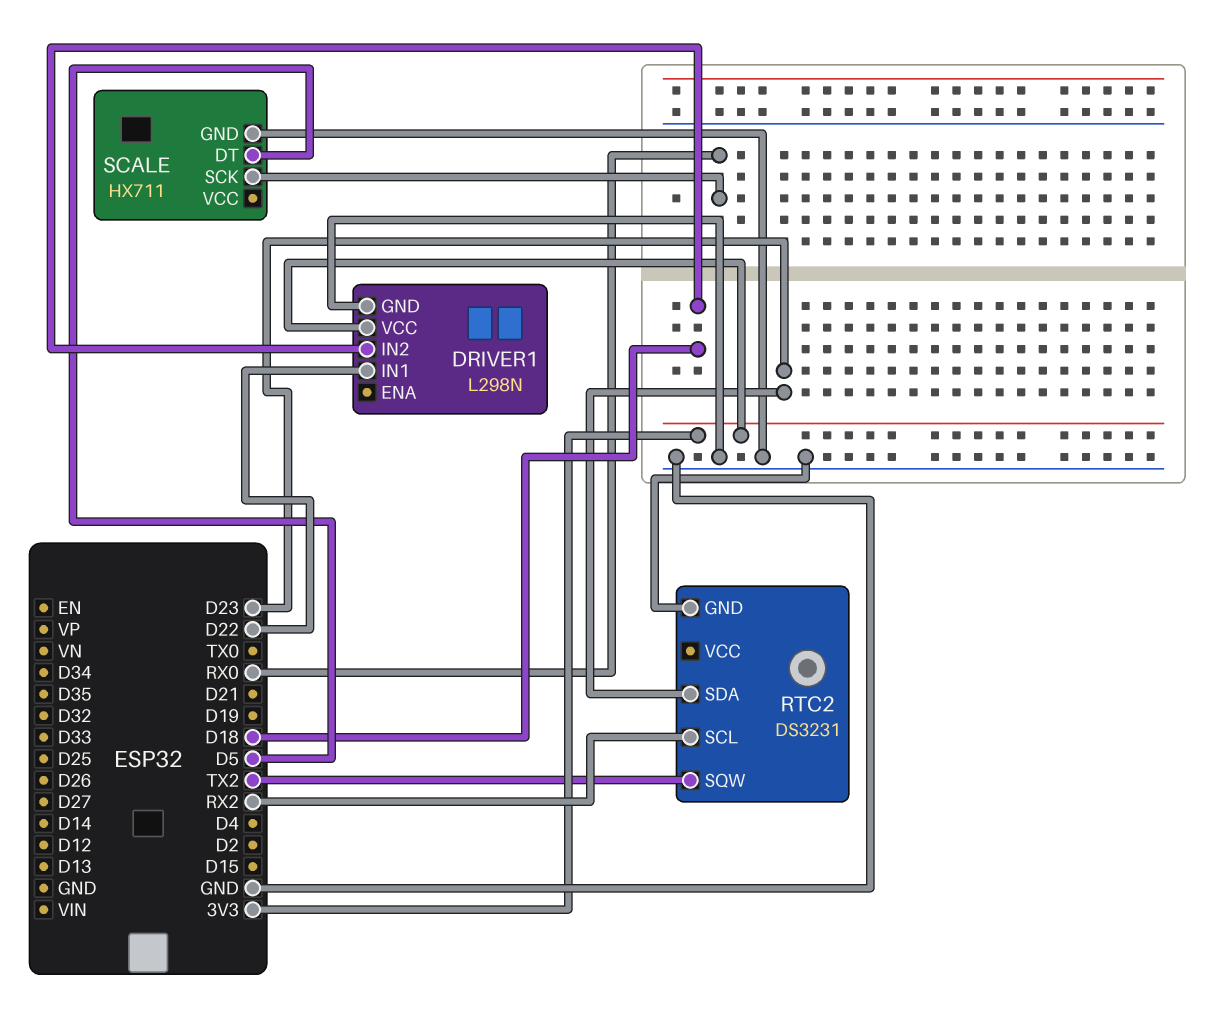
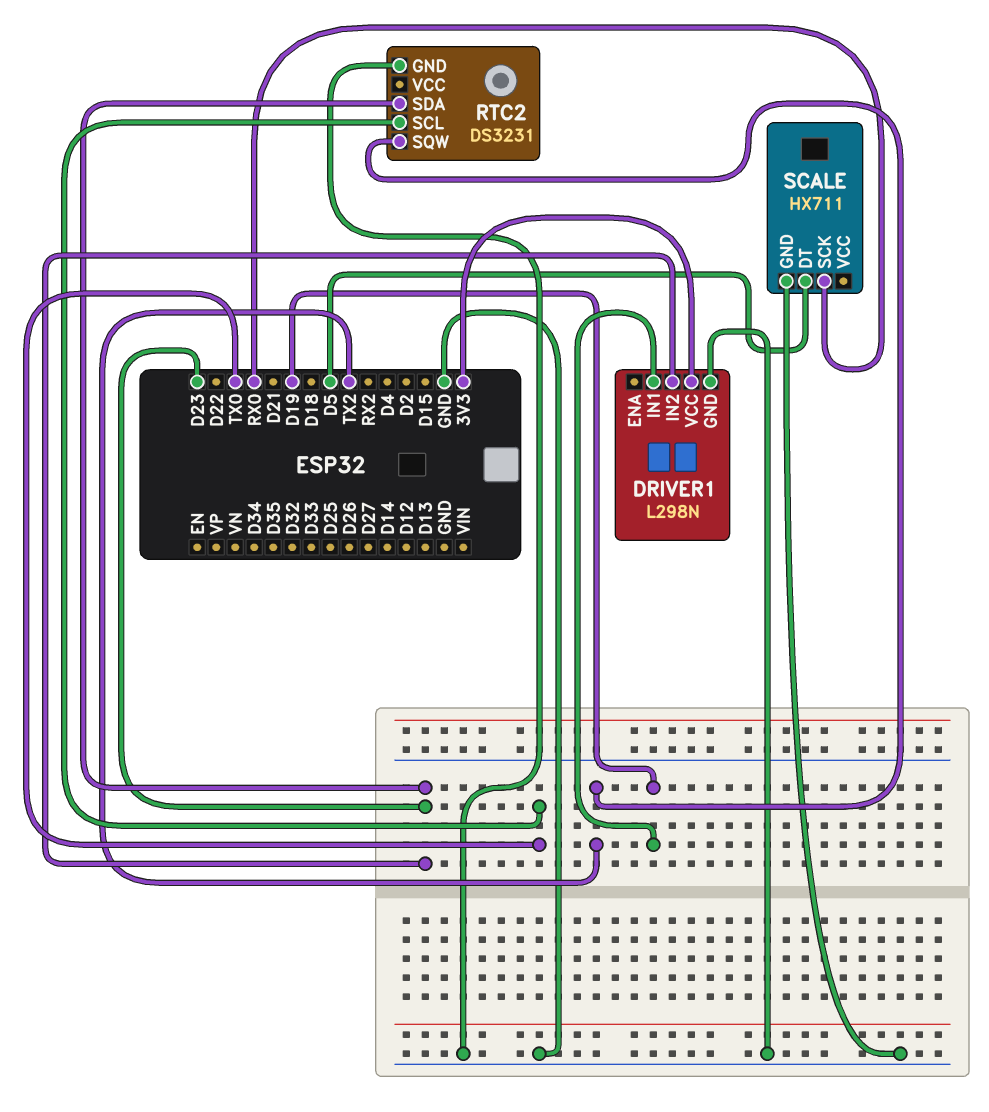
DRIVER1 pin IN1: D22 -> D19
DRIVER1 pin IN2: D18 -> D23
RTC2 pin SCL: RX2 -> TX0

